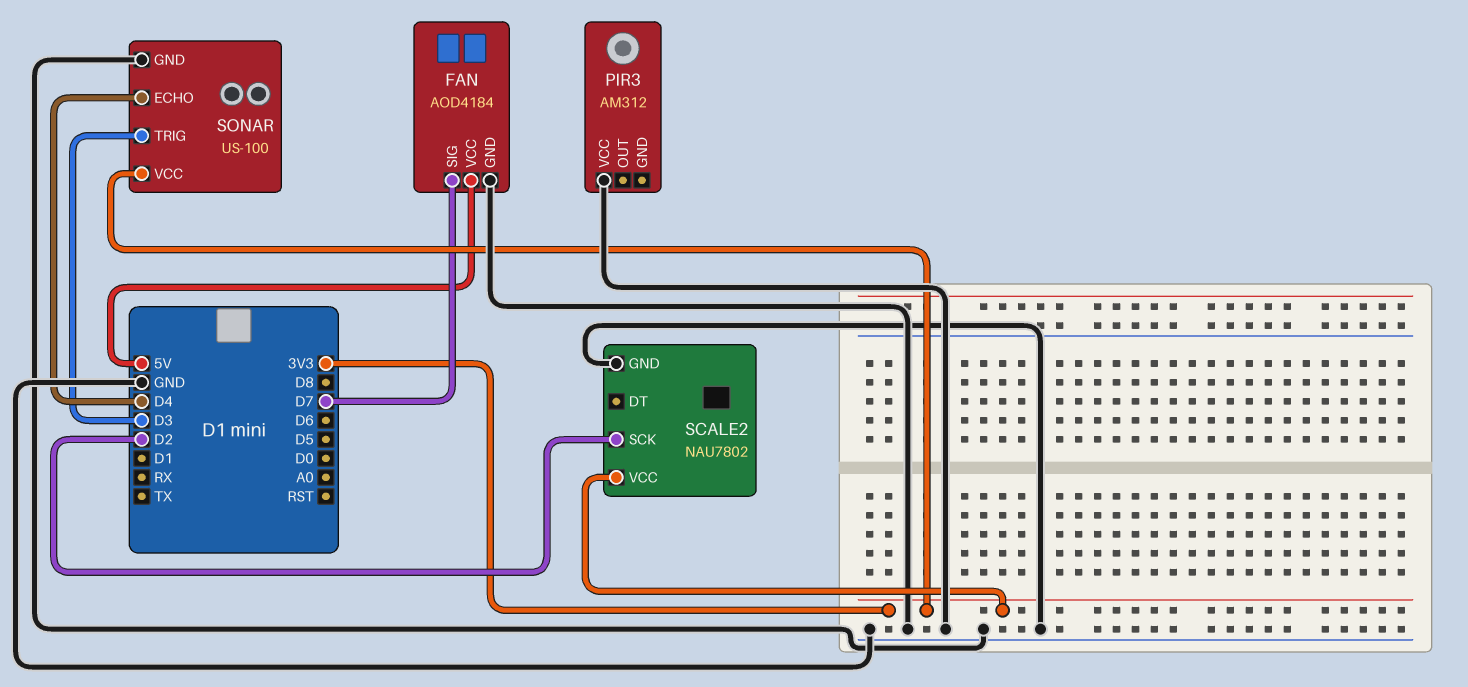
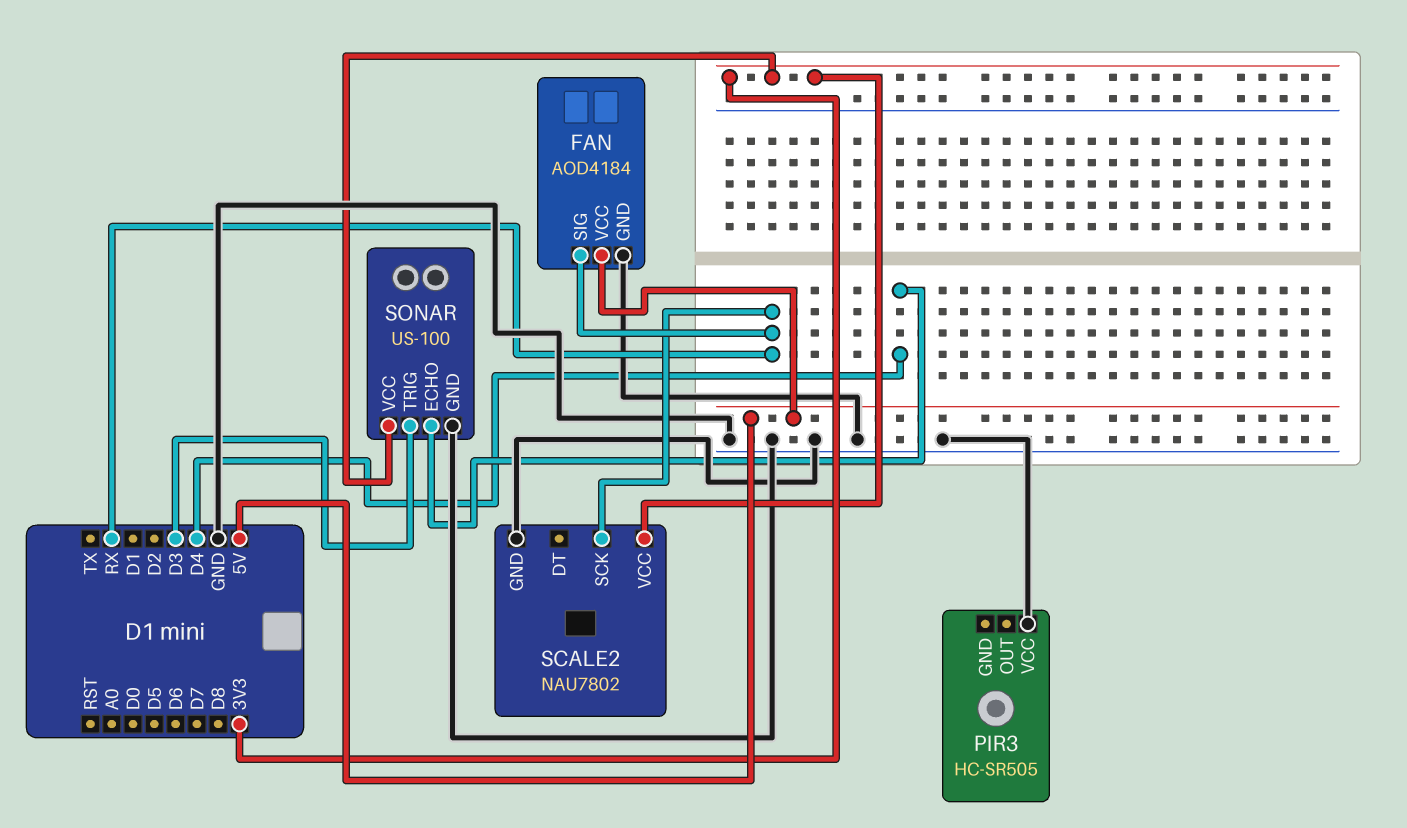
FAN pin SIG: D7 -> RX
PIR3: AM312 -> HC-SR505
SCALE2 pin SCK: D2 -> RX

